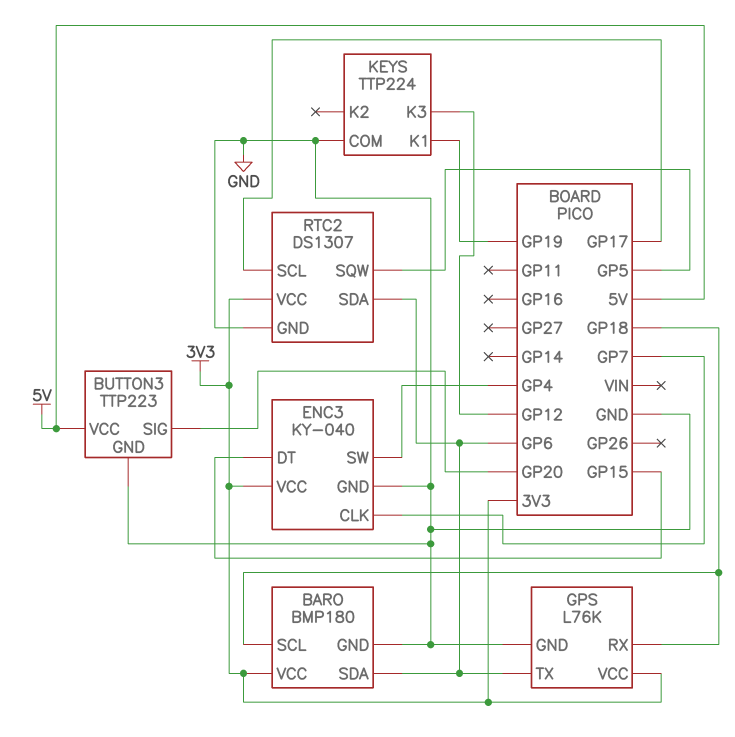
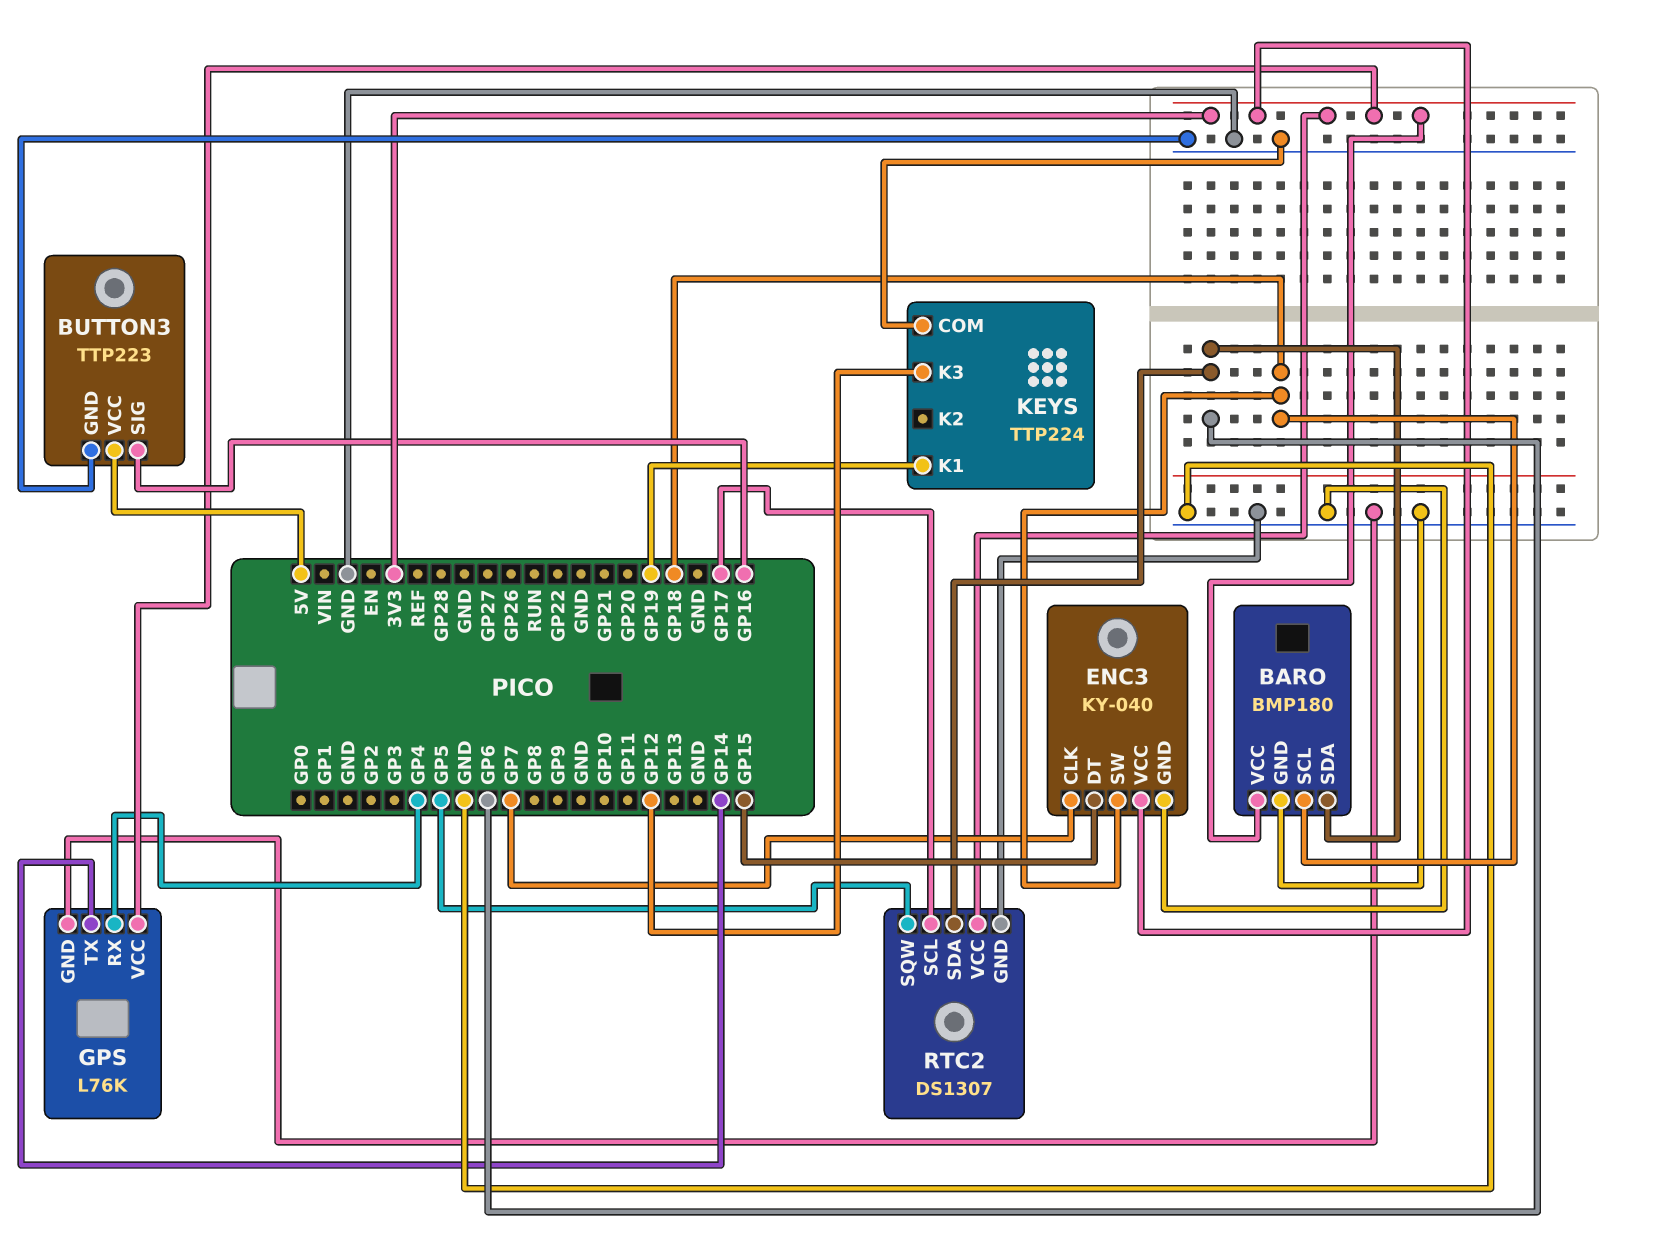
BUTTON3 pin SIG: GP20 -> GP16
ENC3 pin SW: GP4 -> GP18
GPS pin RX: GP18 -> GP4
GPS pin TX: GP6 -> GP14

